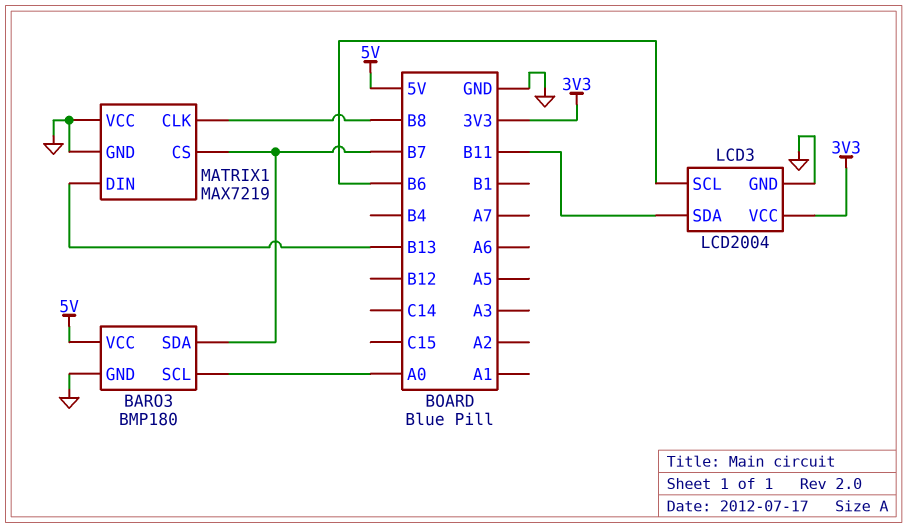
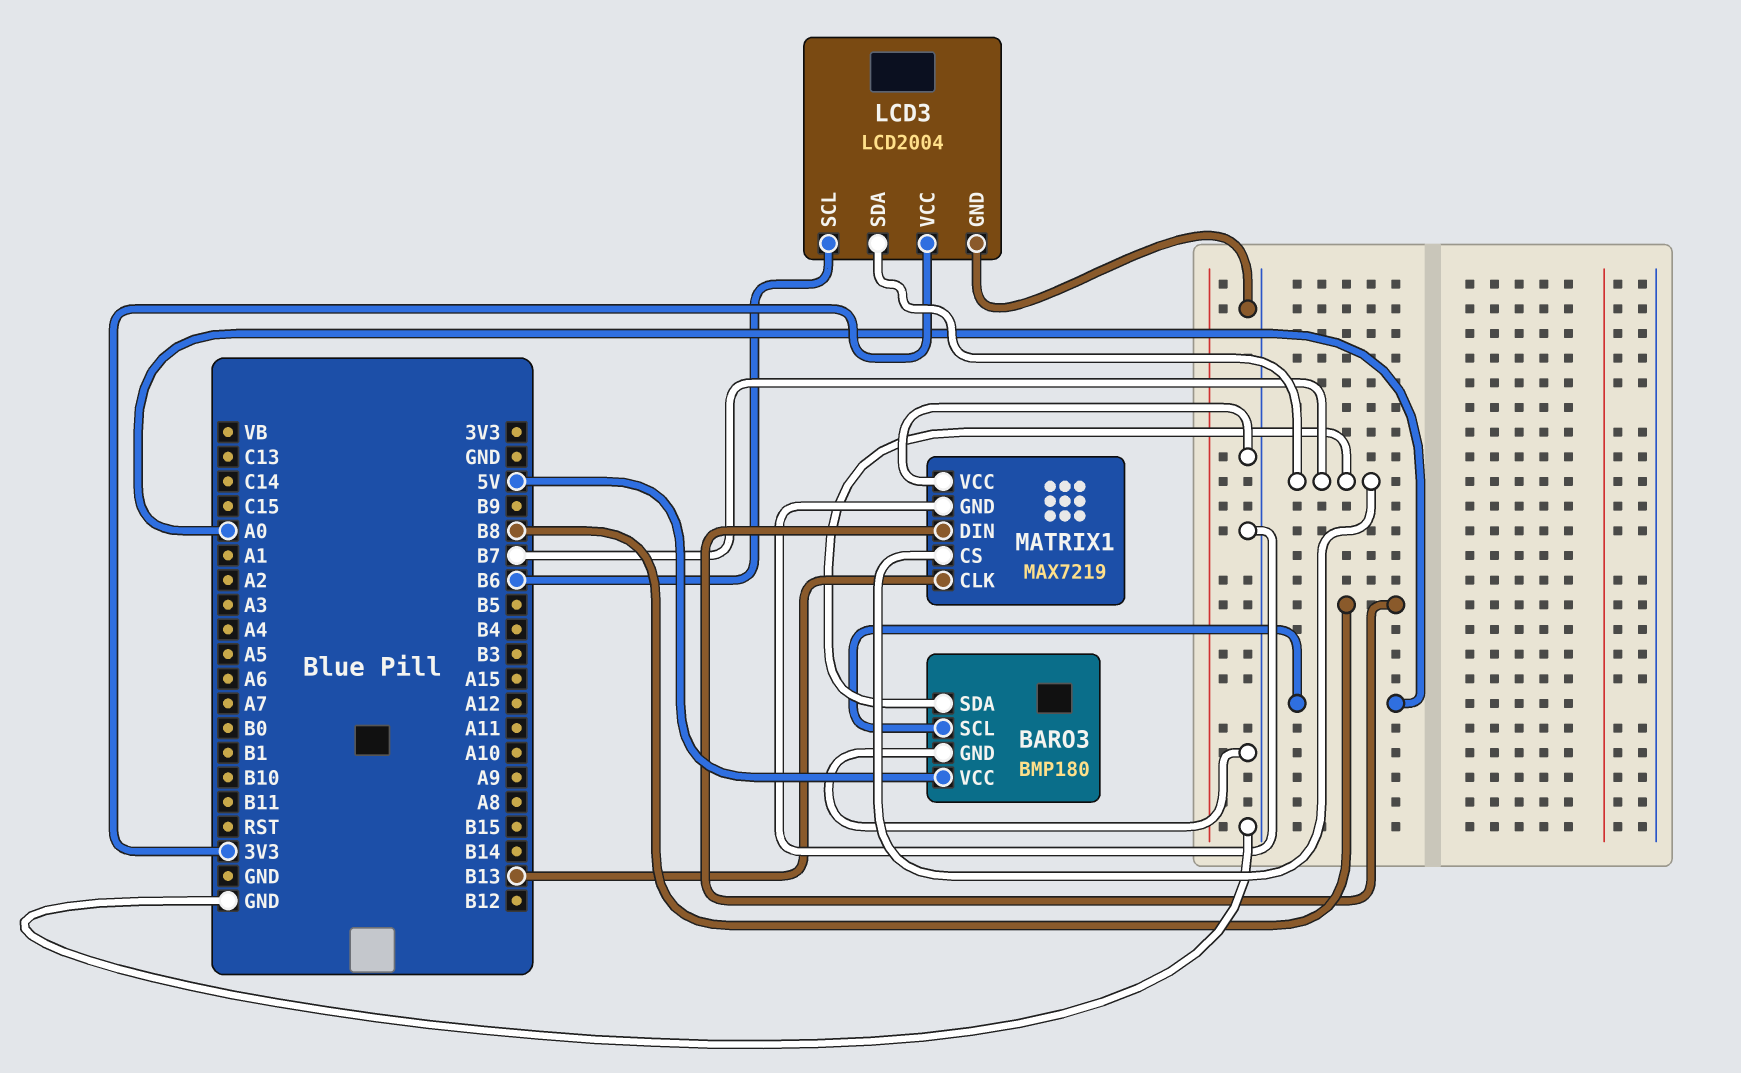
LCD3 pin SDA: B11 -> B7
MATRIX1 pin CLK: B8 -> B13
MATRIX1 pin DIN: B13 -> B8

